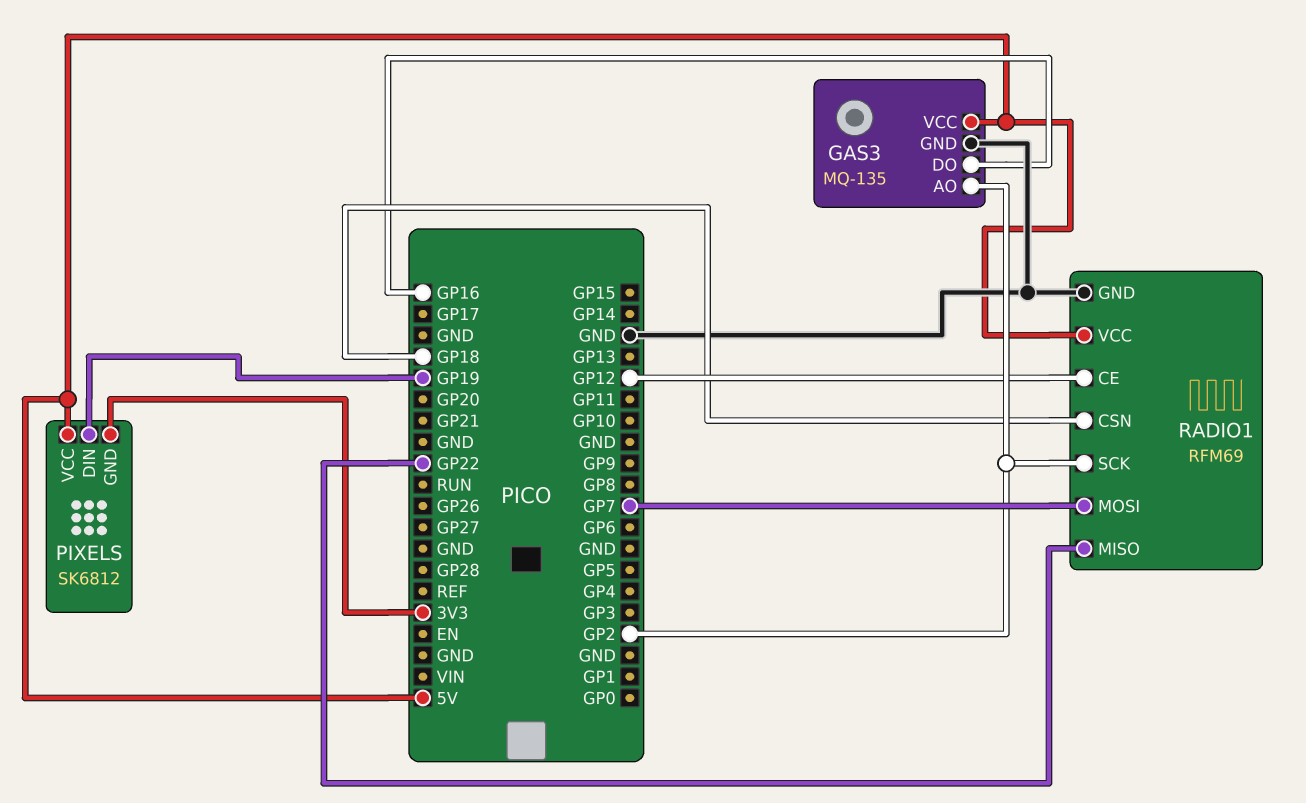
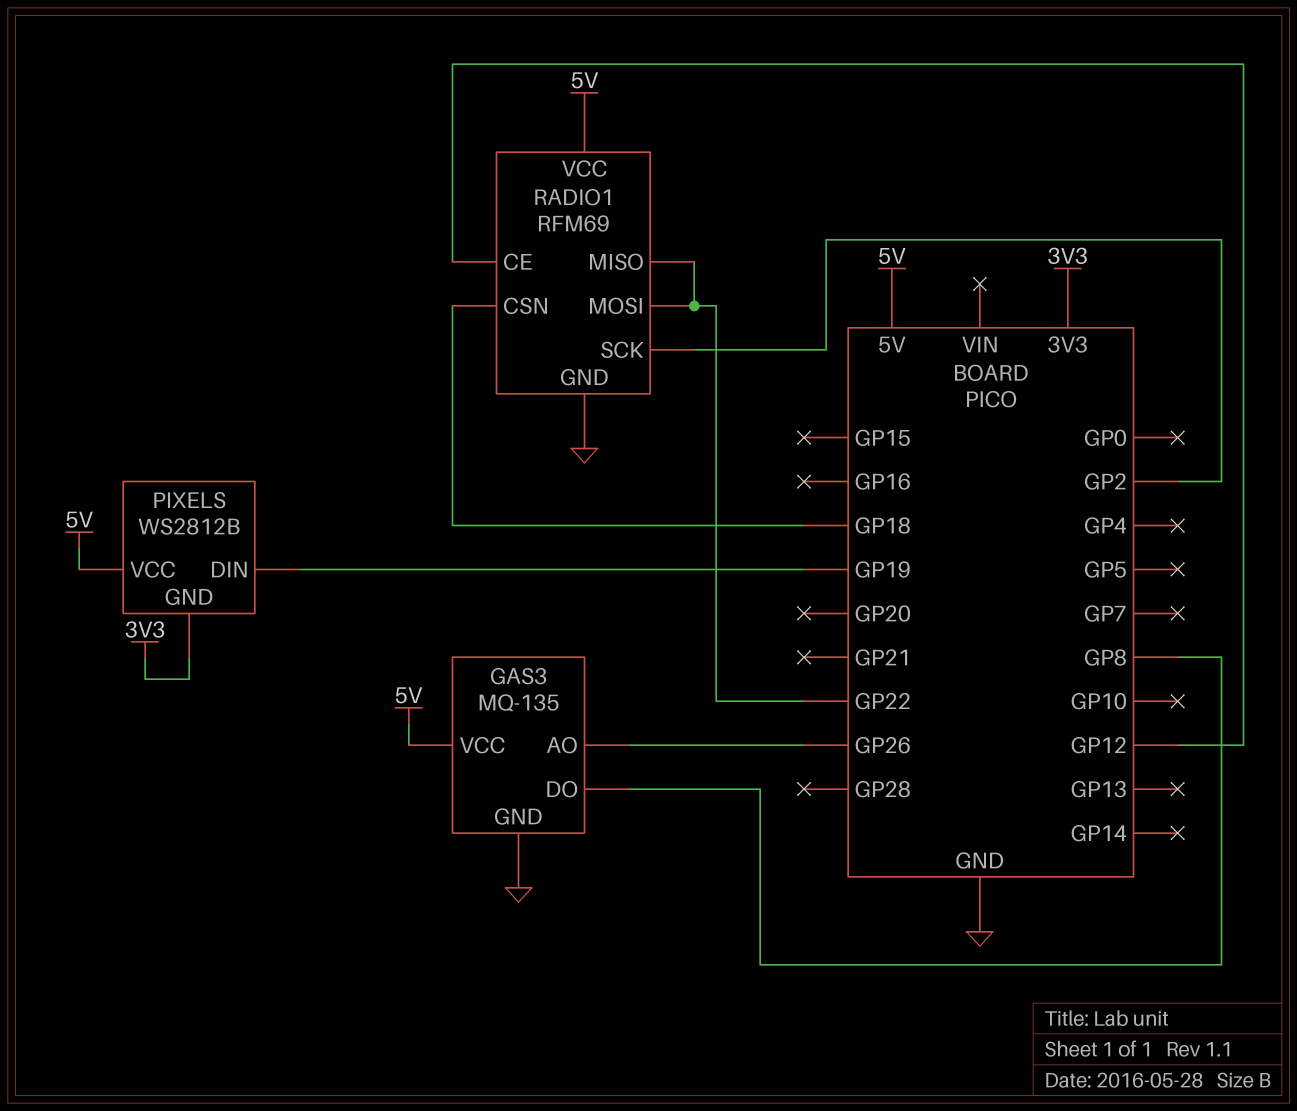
GAS3 pin AO: GP2 -> GP26
GAS3 pin DO: GP16 -> GP8
PIXELS: SK6812 -> WS2812B
RADIO1 pin MOSI: GP7 -> GP22

